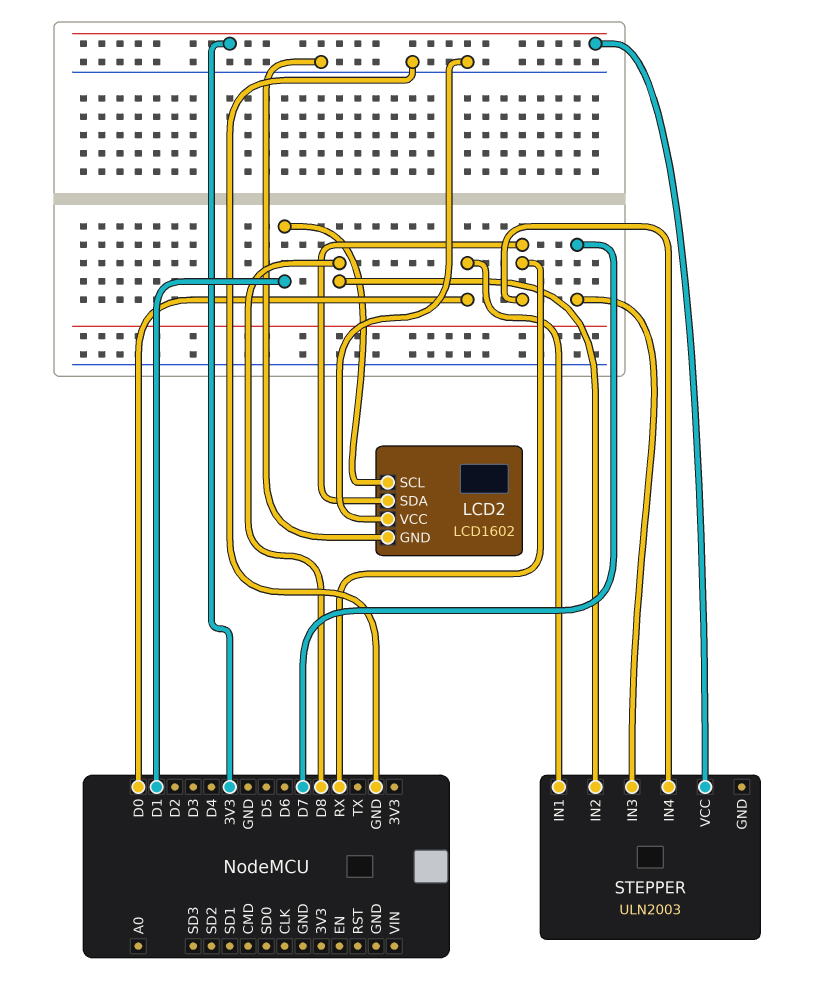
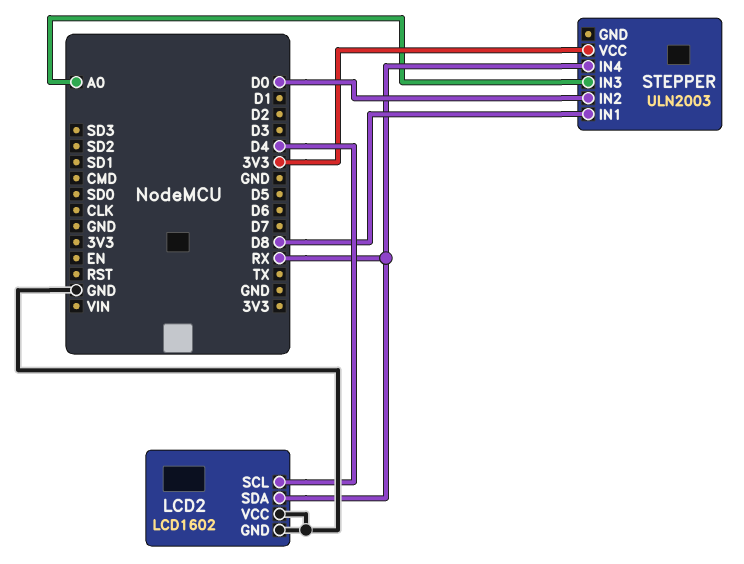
LCD2 pin SCL: D1 -> D4
STEPPER pin IN1: D0 -> D8
STEPPER pin IN2: D8 -> D0
STEPPER pin IN3: D7 -> A0

